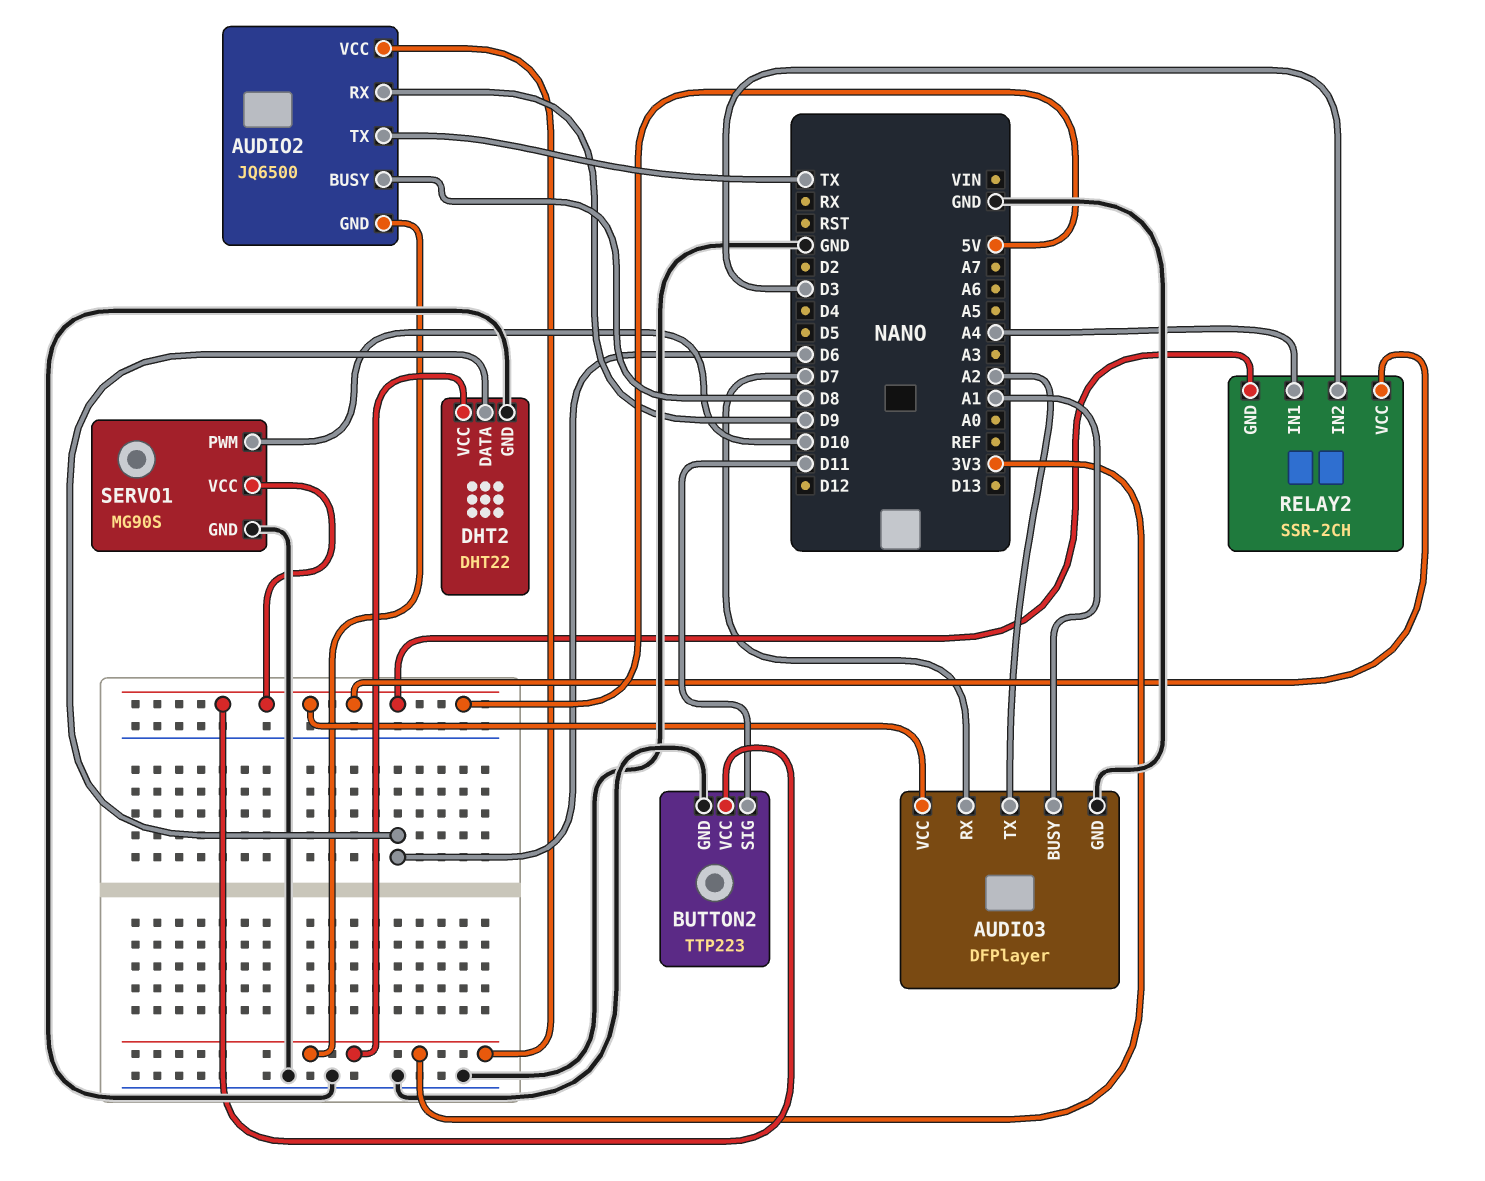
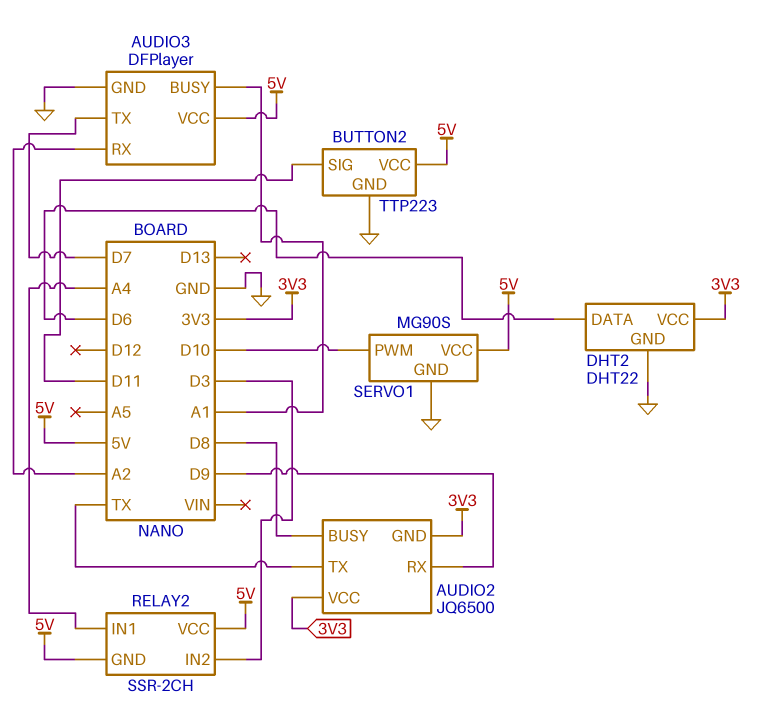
AUDIO3 pin RX: D7 -> A2
AUDIO3 pin TX: A2 -> D7

